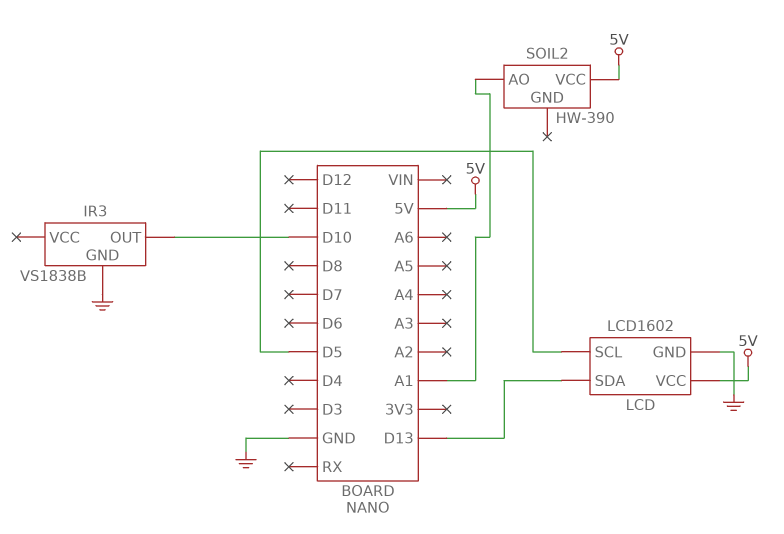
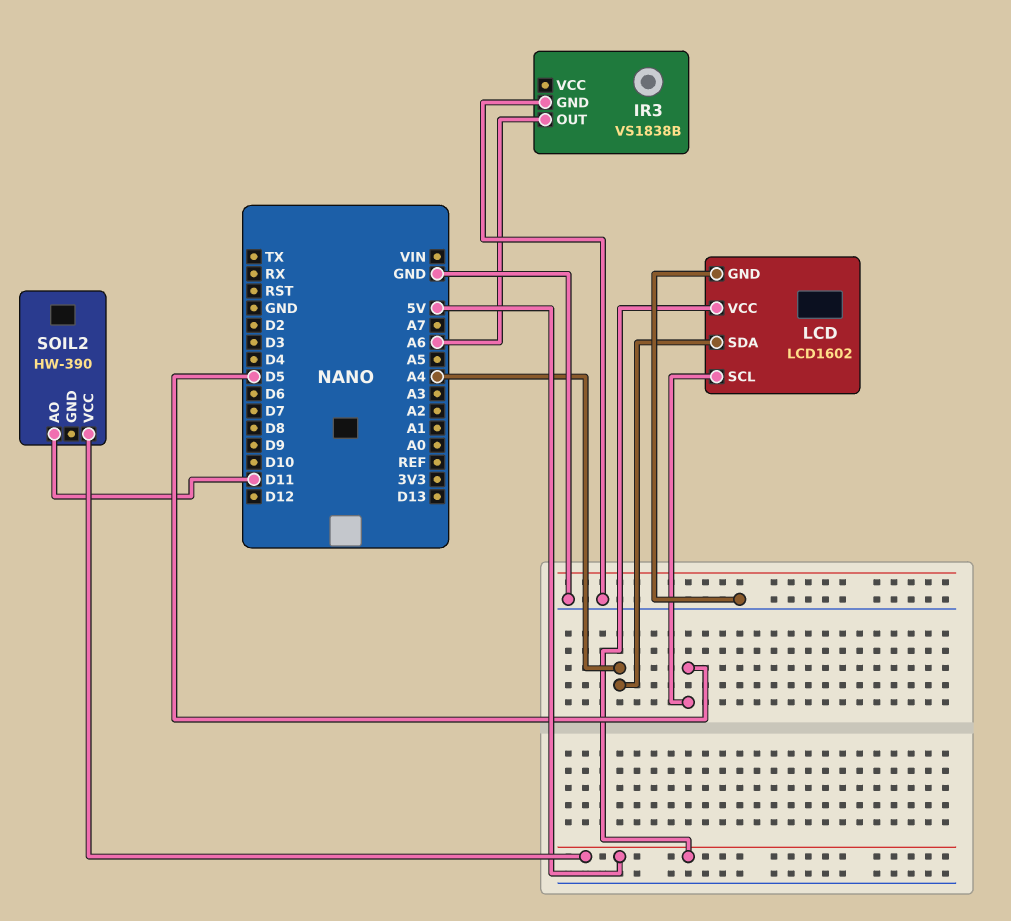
IR3 pin OUT: D10 -> A6
LCD pin SDA: D13 -> A4
SOIL2 pin AO: A1 -> D11

